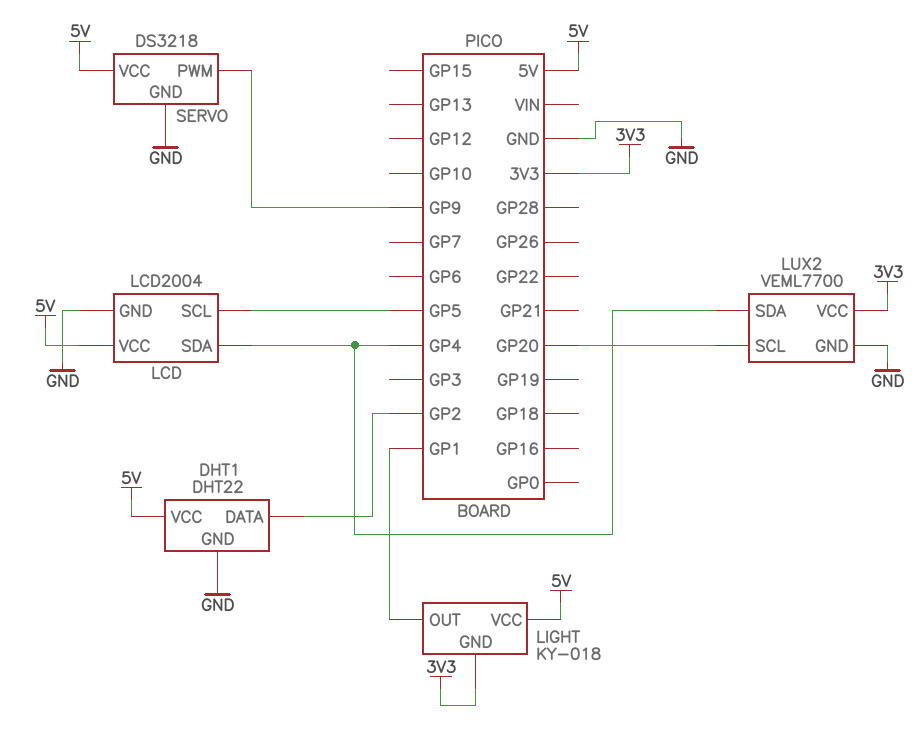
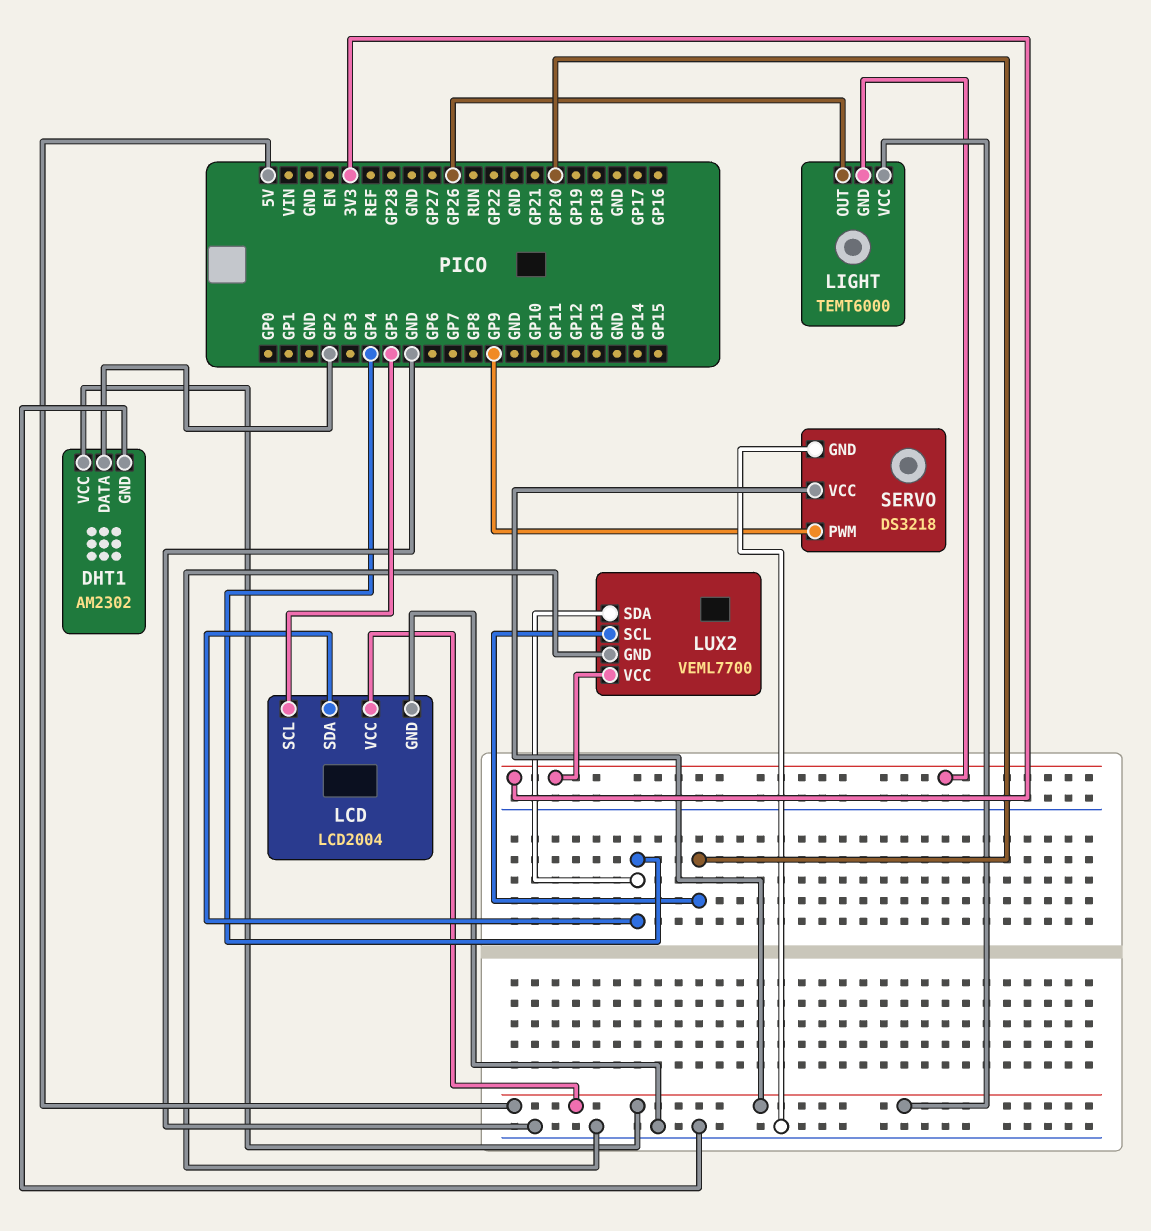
DHT1: DHT22 -> AM2302
LIGHT: KY-018 -> TEMT6000
LIGHT pin OUT: GP1 -> GP26

